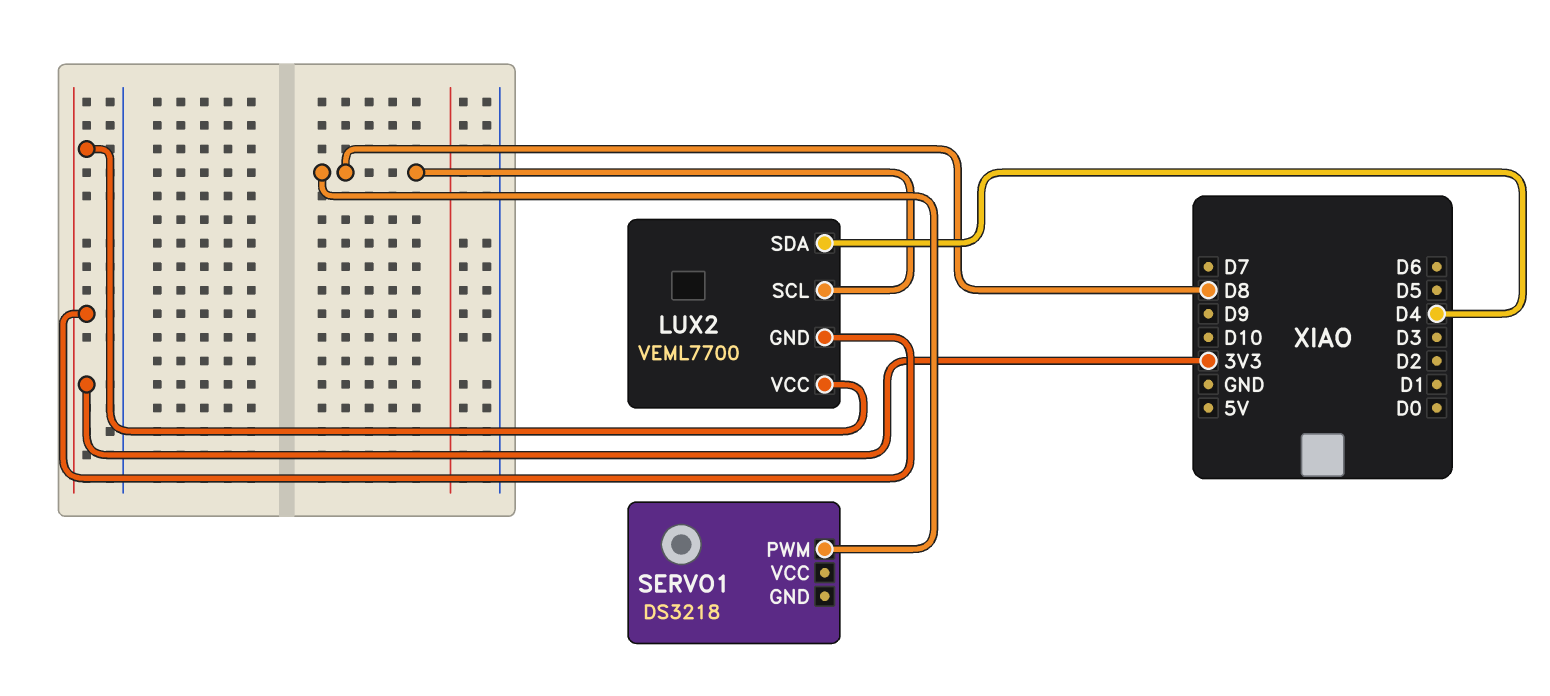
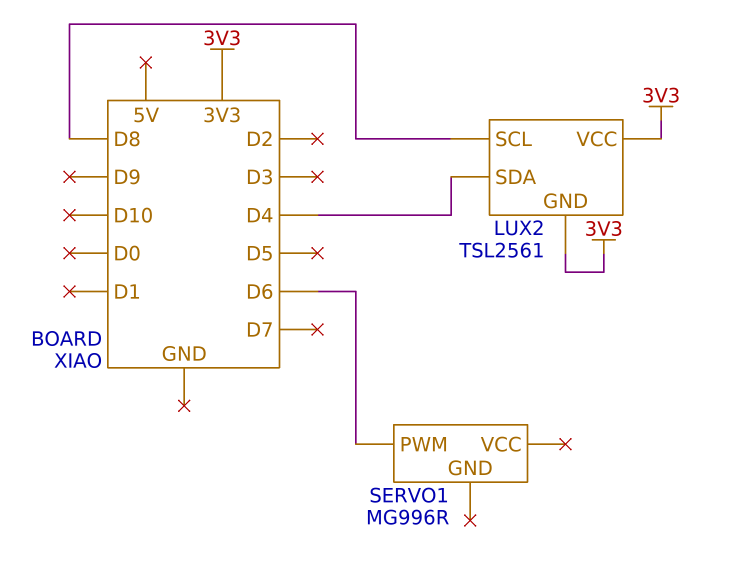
LUX2: VEML7700 -> TSL2561
SERVO1: DS3218 -> MG996R
SERVO1 pin PWM: D8 -> D6

